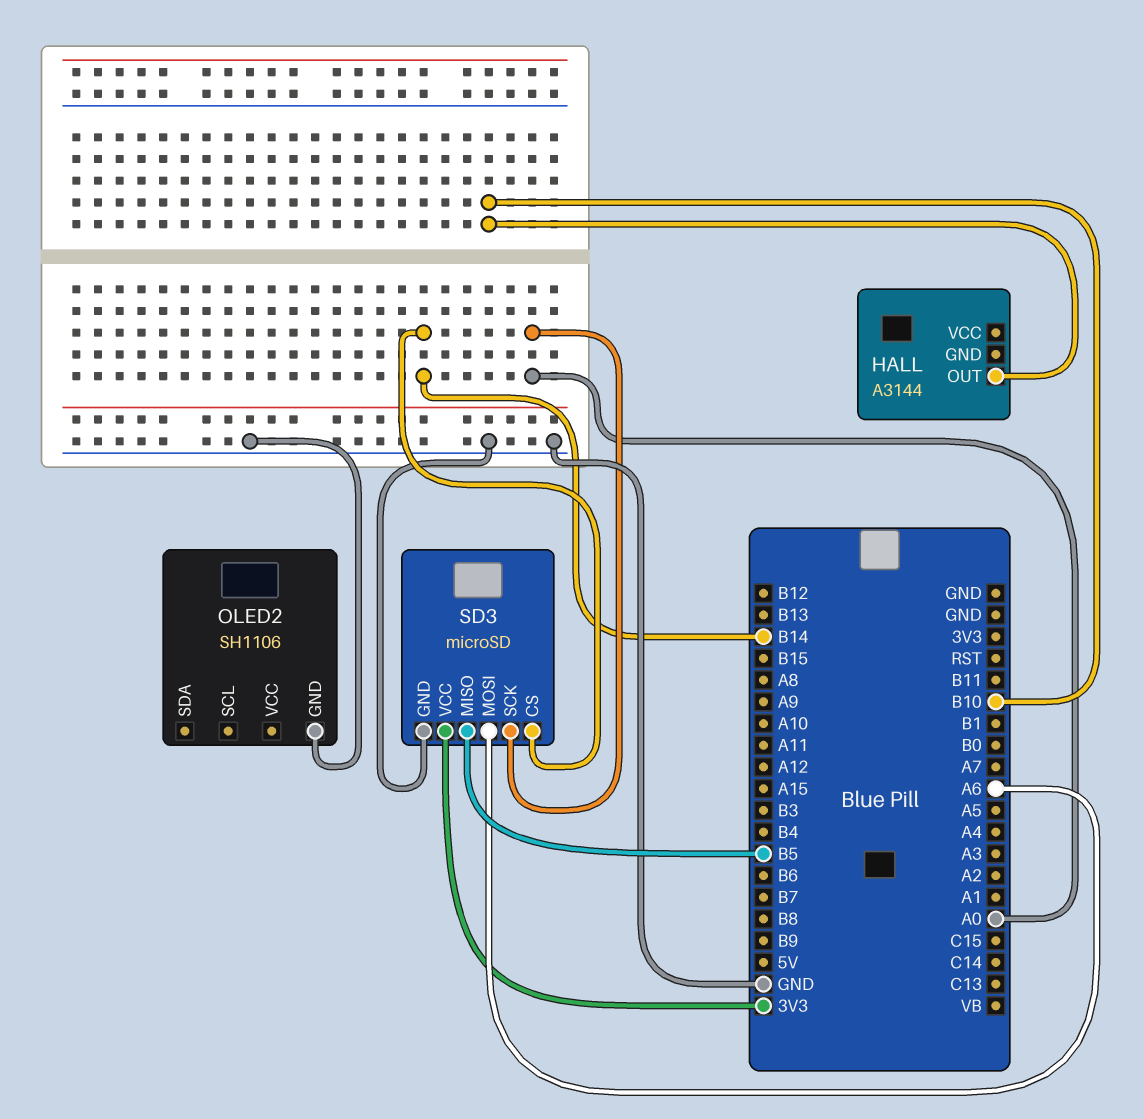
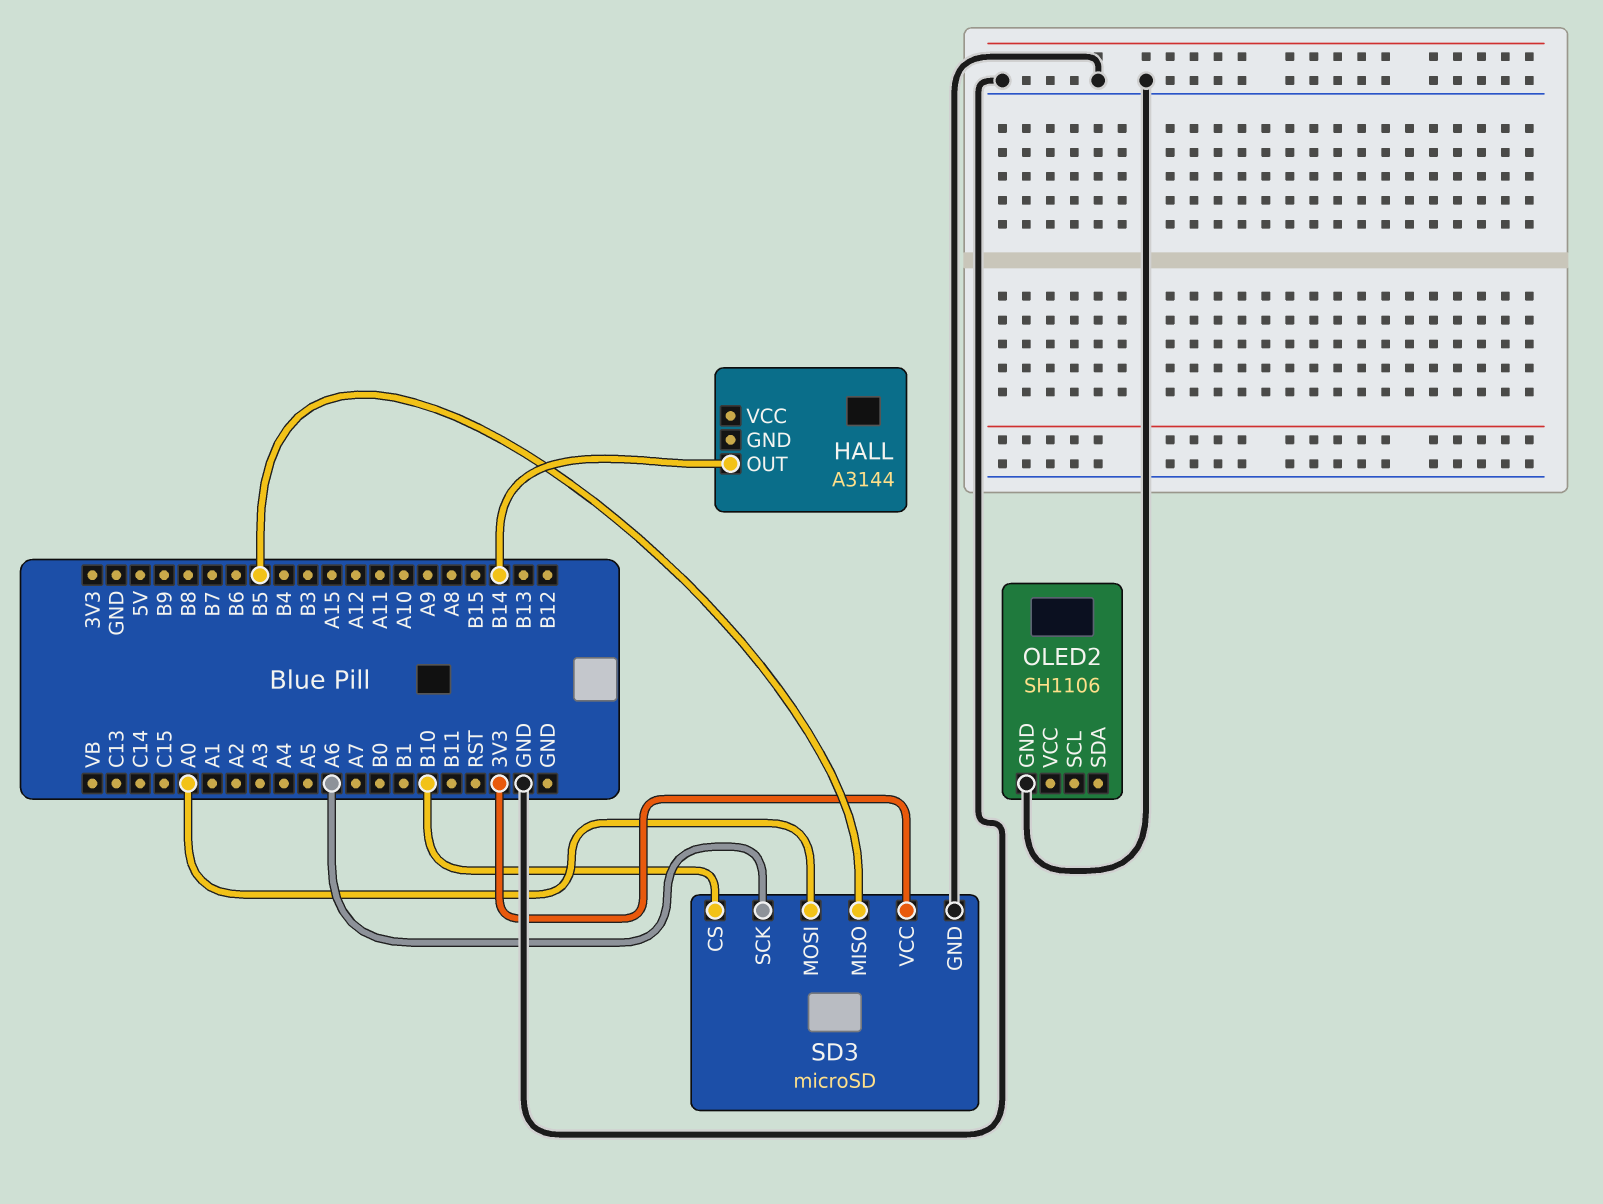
HALL pin OUT: B10 -> B14
SD3 pin CS: B14 -> B10
SD3 pin MOSI: A6 -> A0
SD3 pin SCK: A0 -> A6

